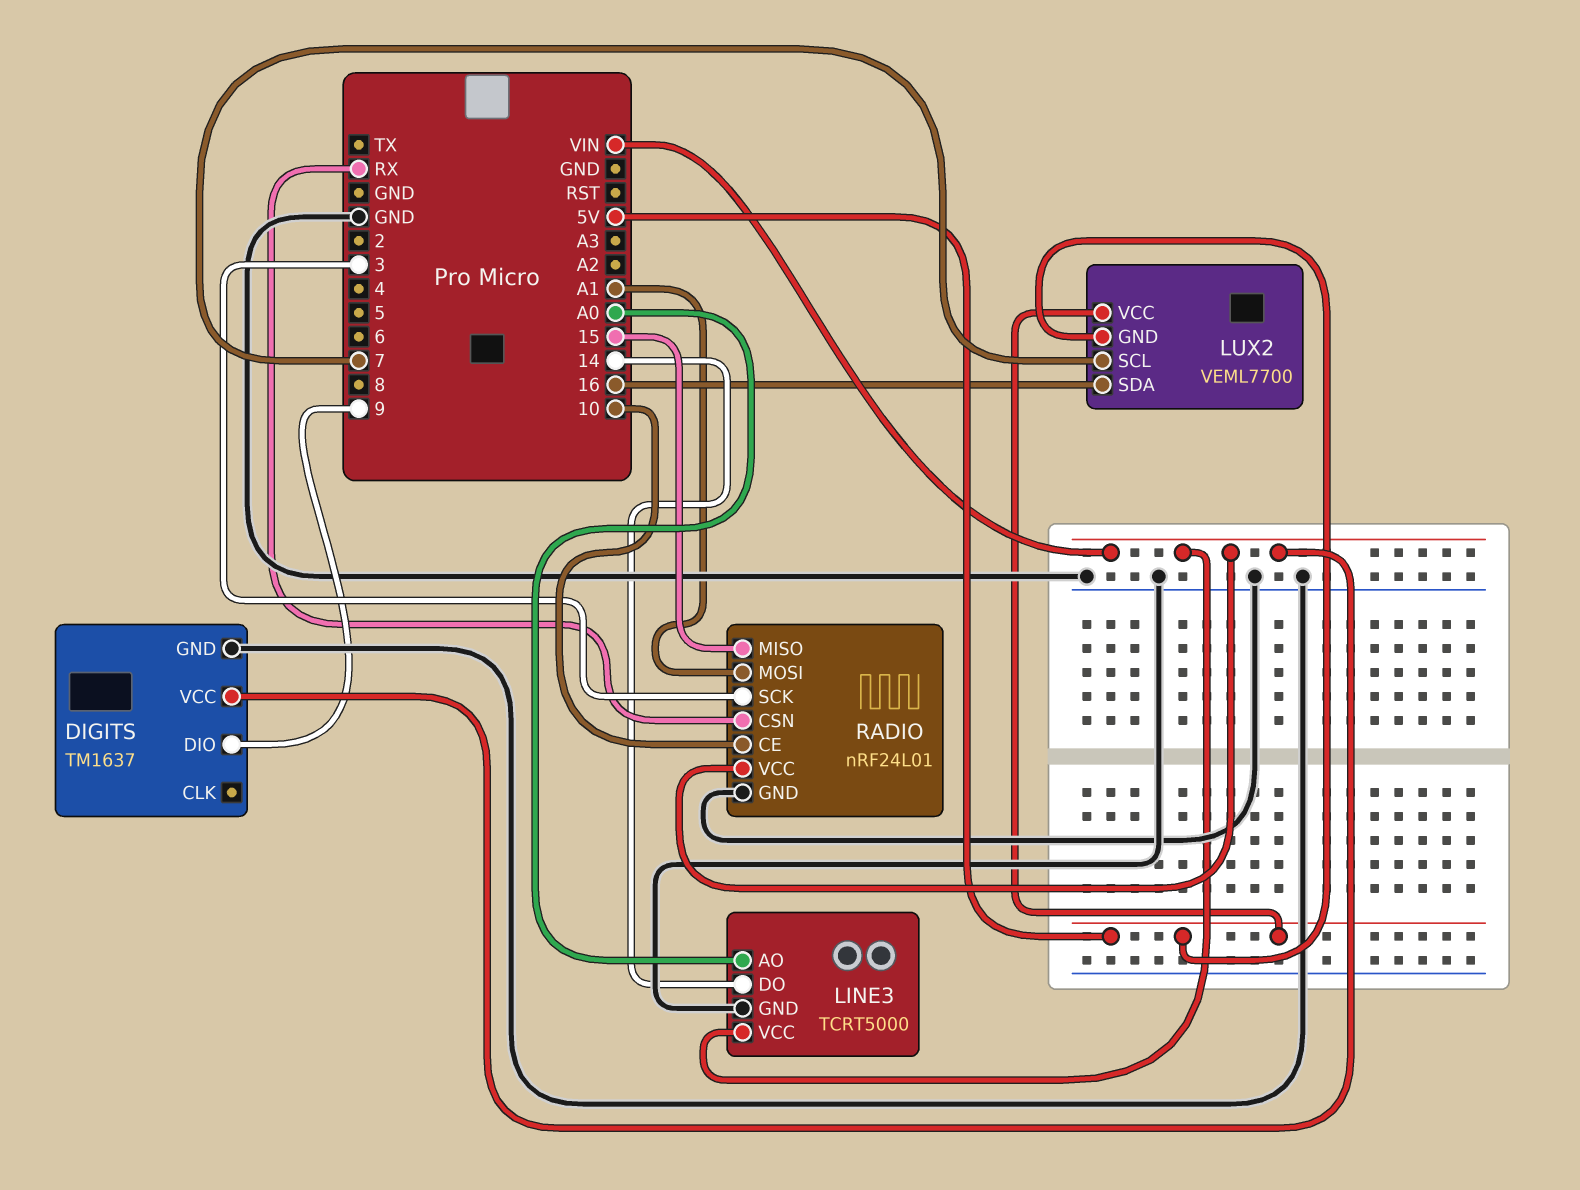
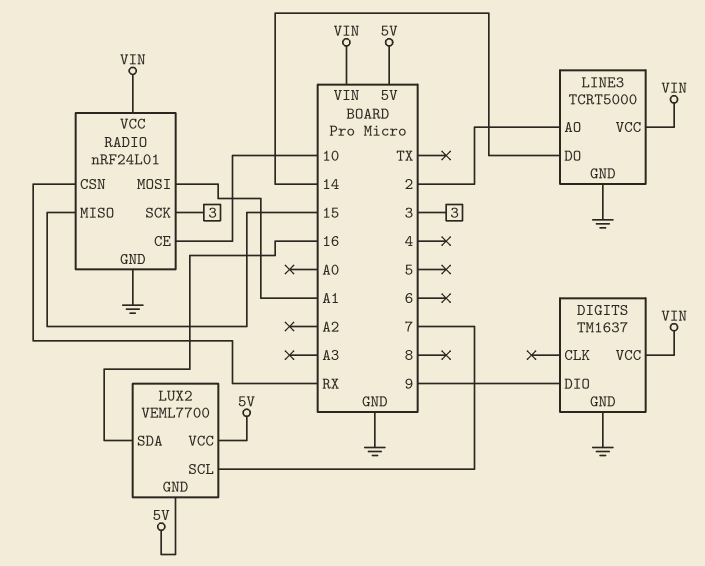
LINE3 pin AO: A0 -> 2

